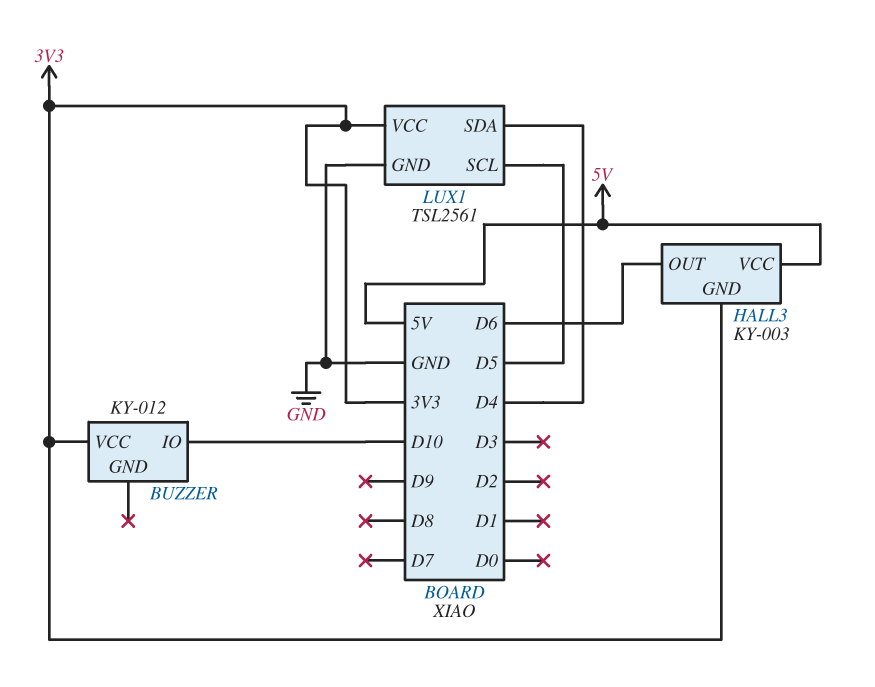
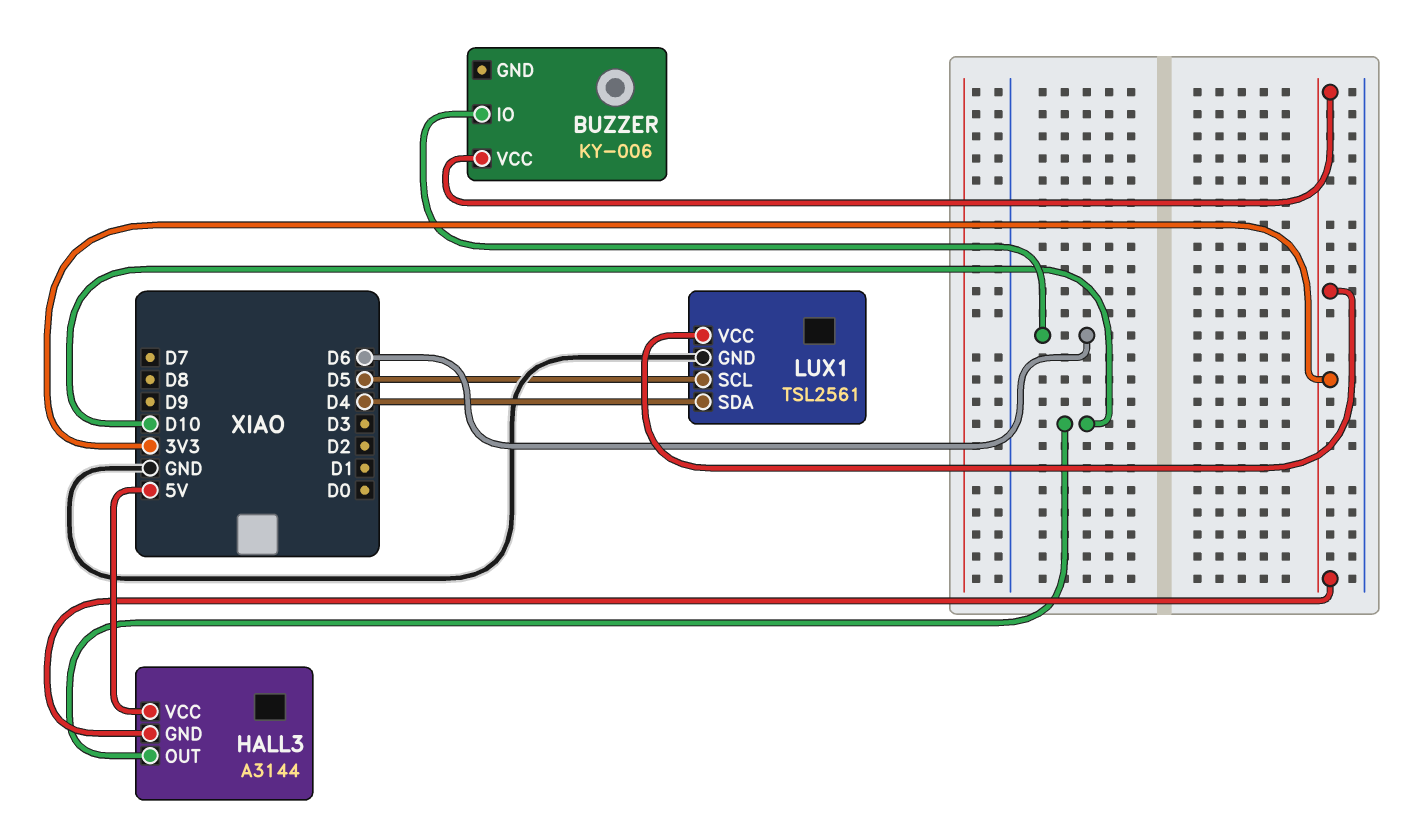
BUZZER: KY-012 -> KY-006
BUZZER pin IO: D10 -> D6
HALL3: KY-003 -> A3144
HALL3 pin OUT: D6 -> D10

